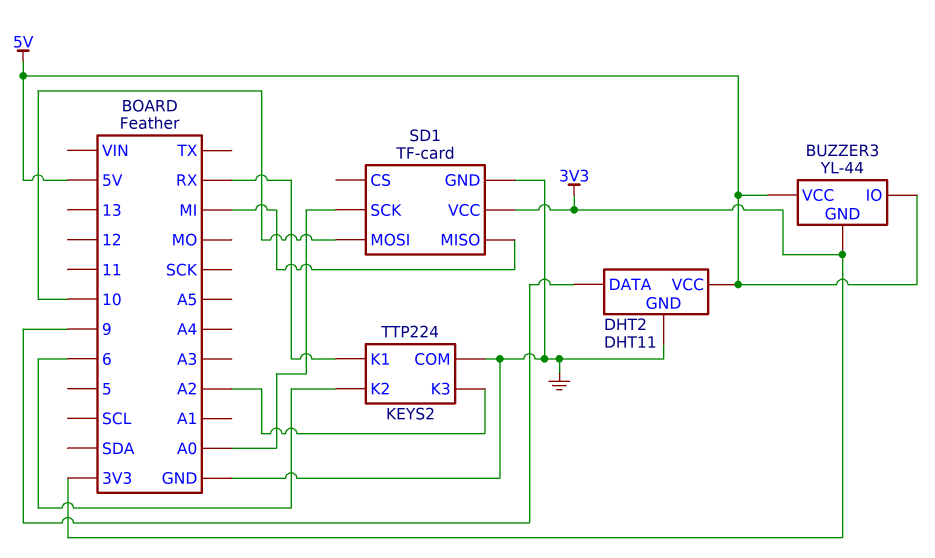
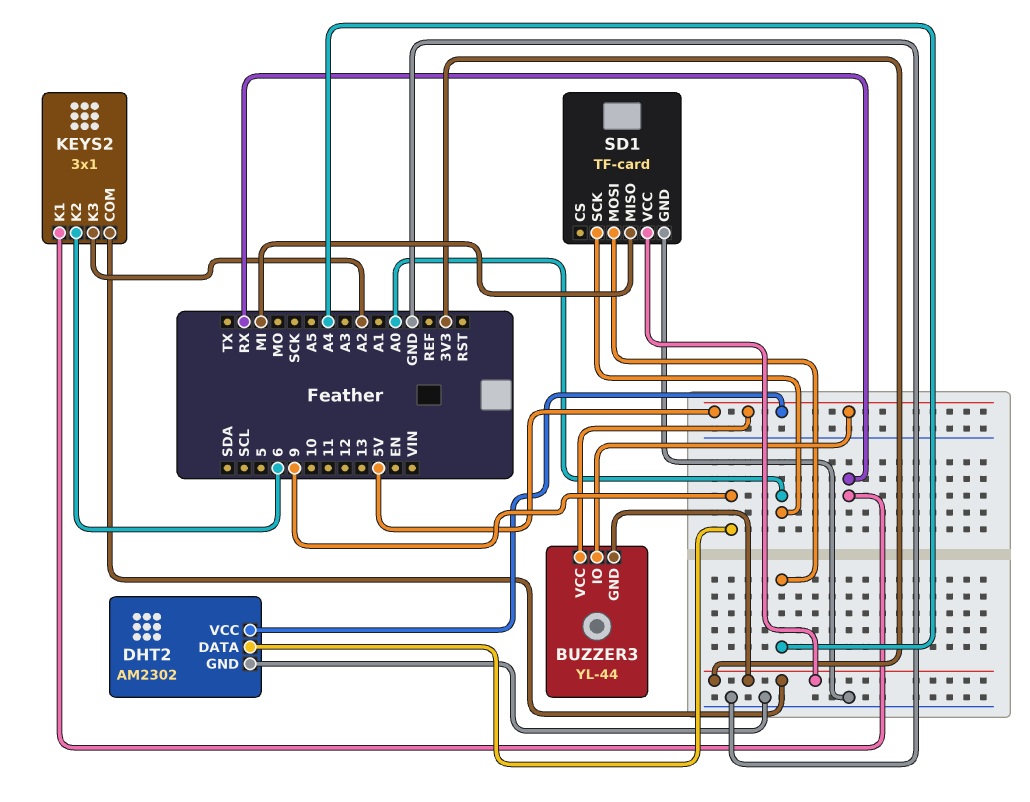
DHT2: DHT11 -> AM2302
KEYS2: TTP224 -> 3x1
KEYS2 pin COM: GND -> 3V3
SD1 pin MOSI: 10 -> A4

